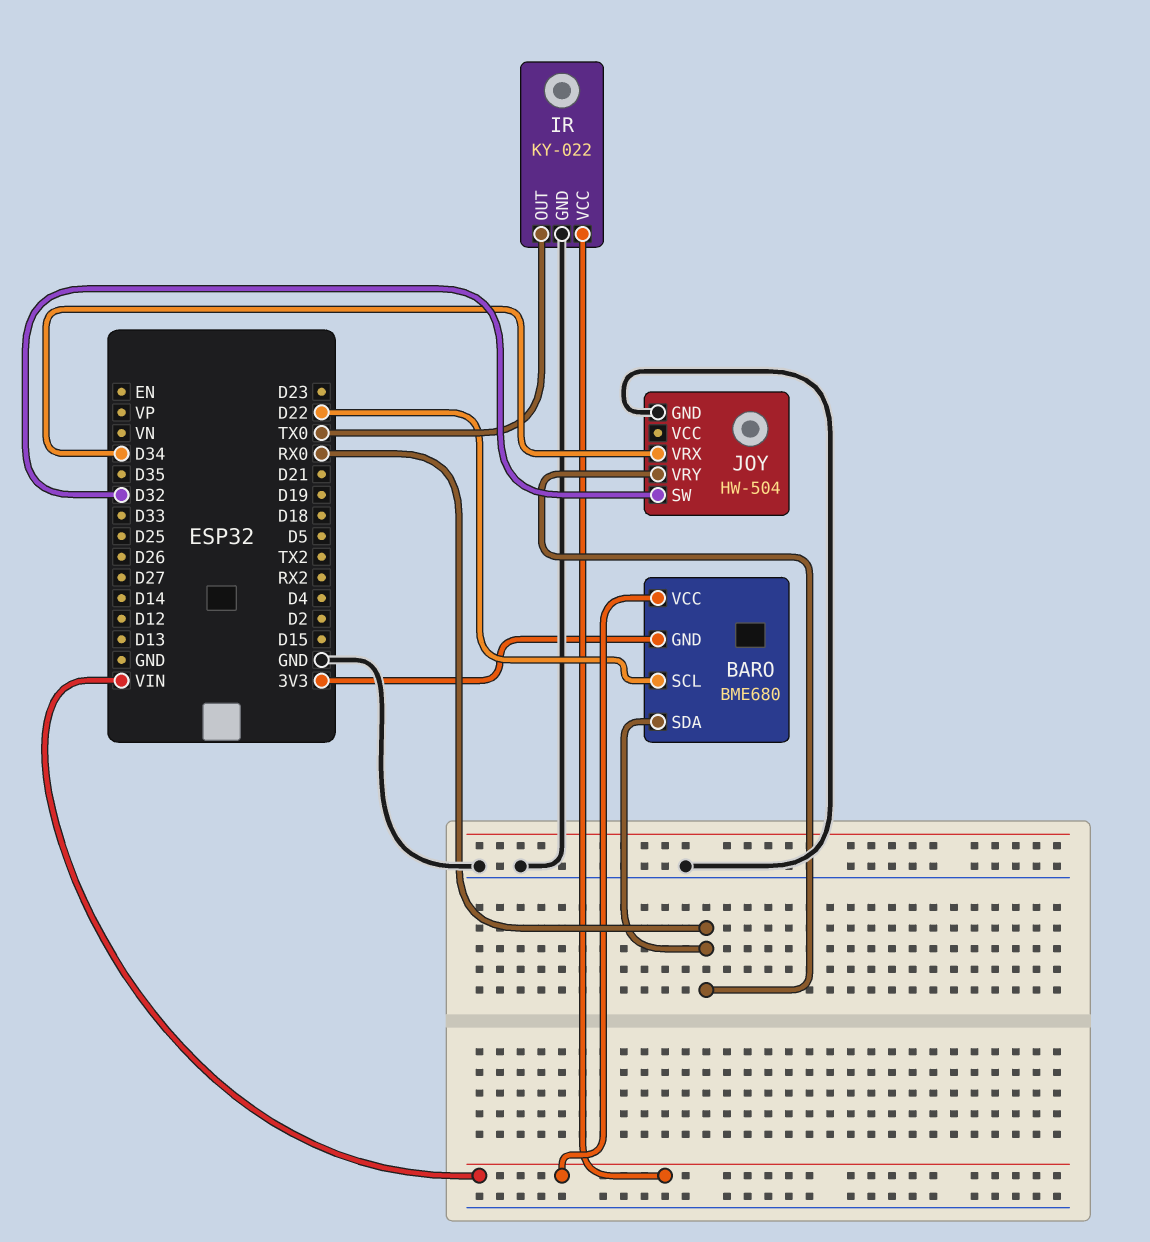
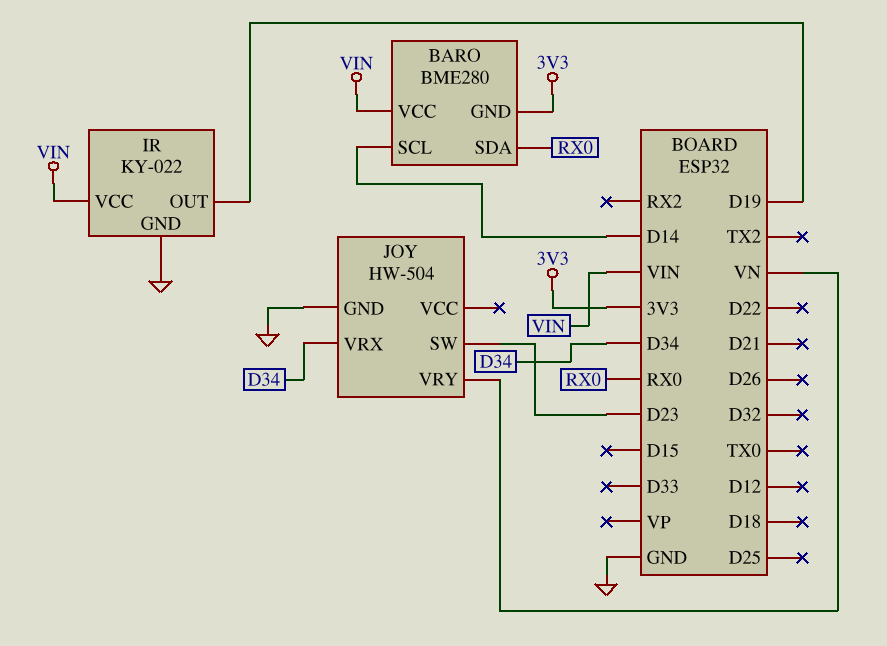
BARO: BME680 -> BME280
BARO pin SCL: D22 -> D14
IR pin OUT: TX0 -> D19
JOY pin SW: D32 -> D23
JOY pin VRY: RX0 -> VN

